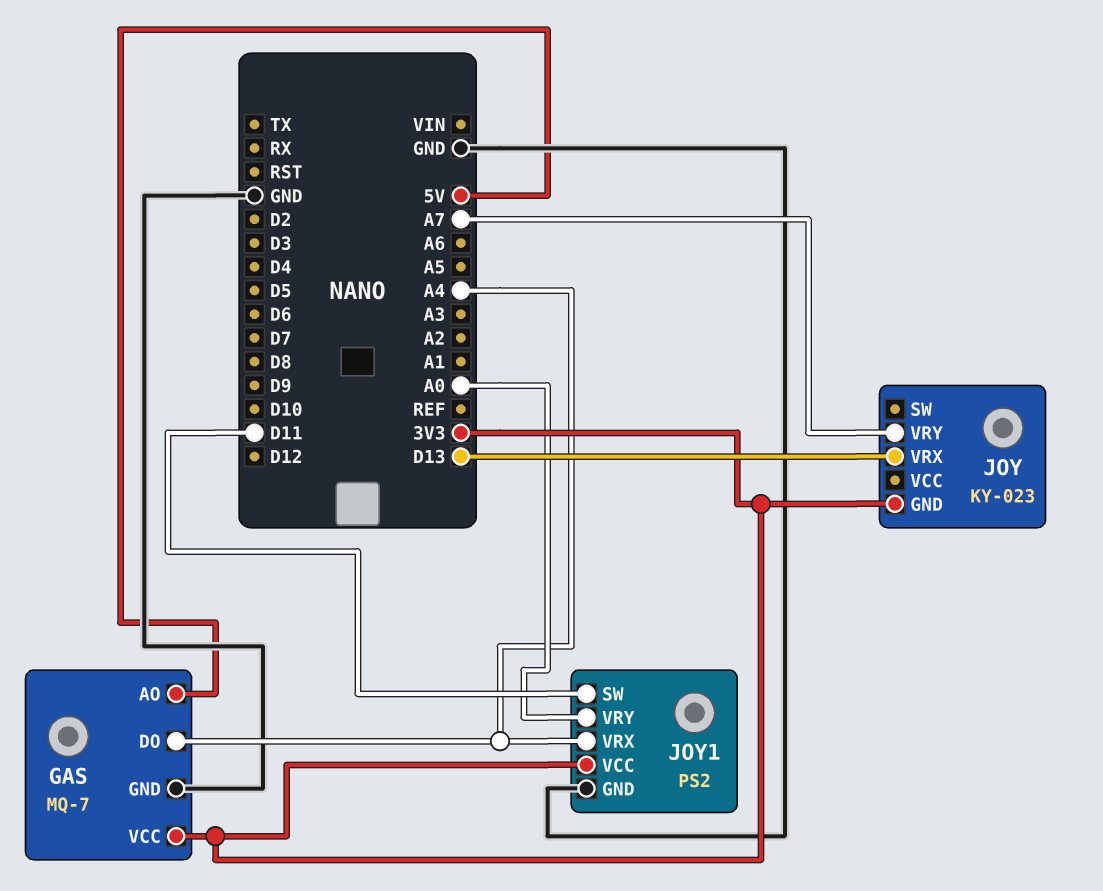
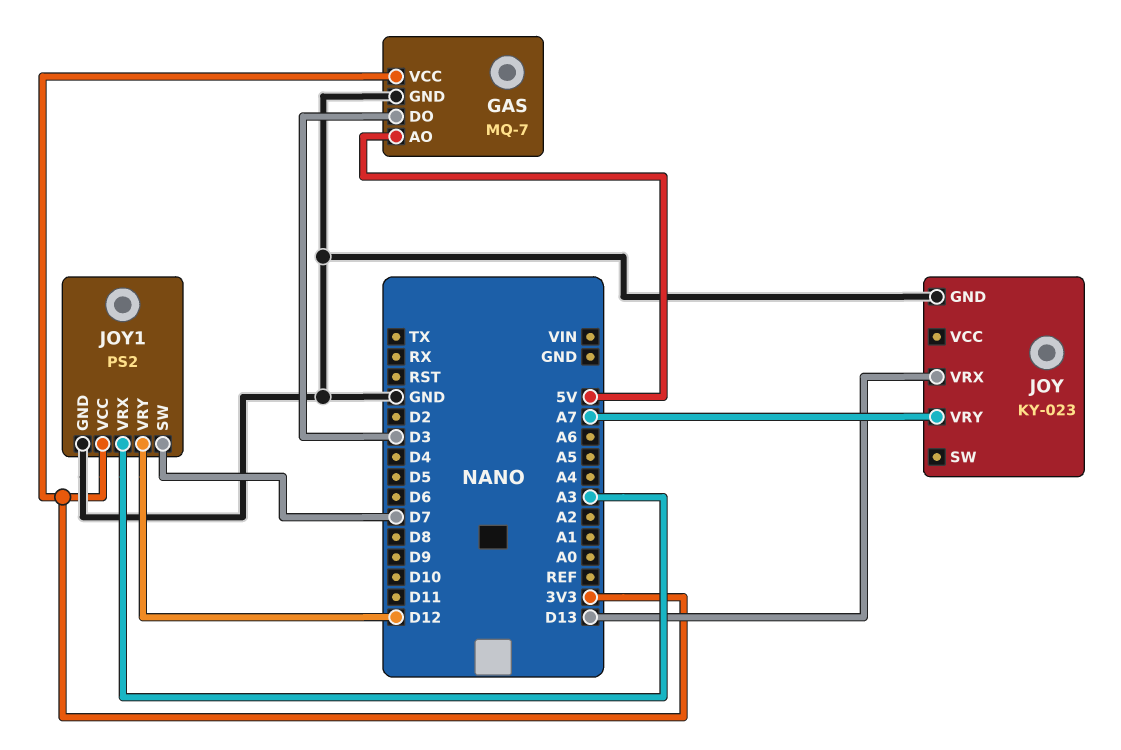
GAS pin DO: A4 -> D3
JOY pin GND: 3V3 -> GND
JOY1 pin SW: D11 -> D7
JOY1 pin VRX: A4 -> A3
JOY1 pin VRY: A0 -> D12

